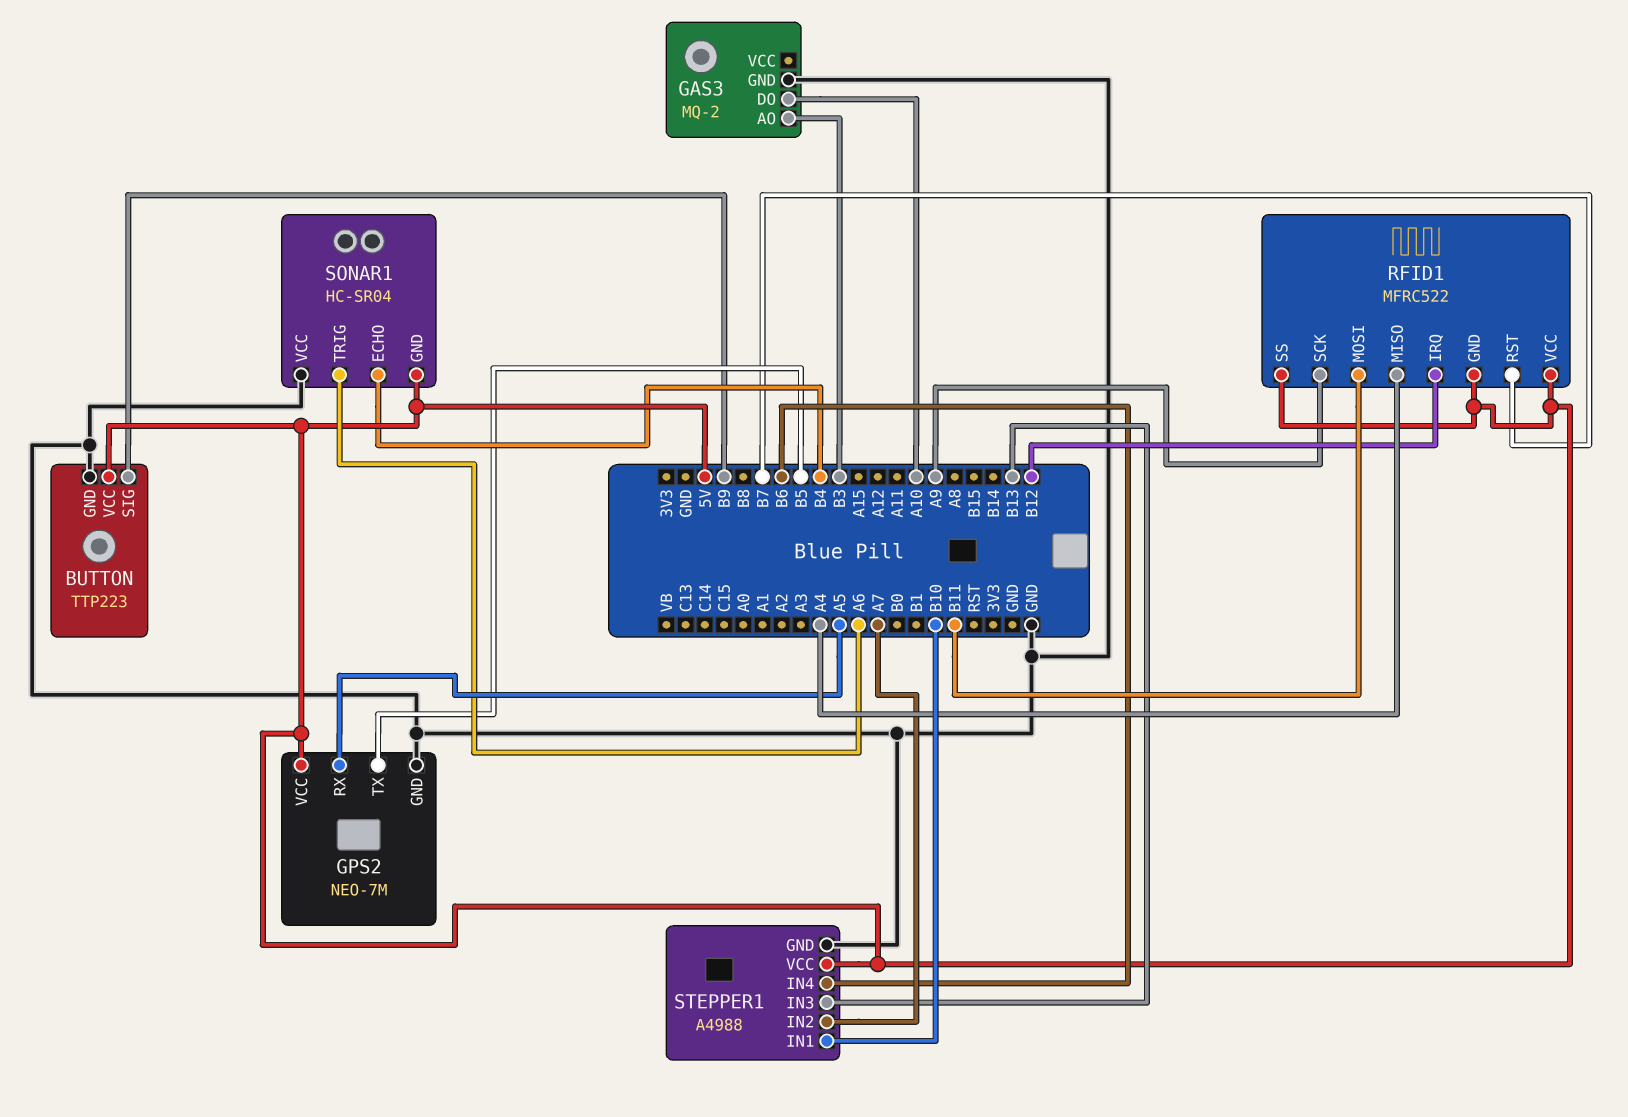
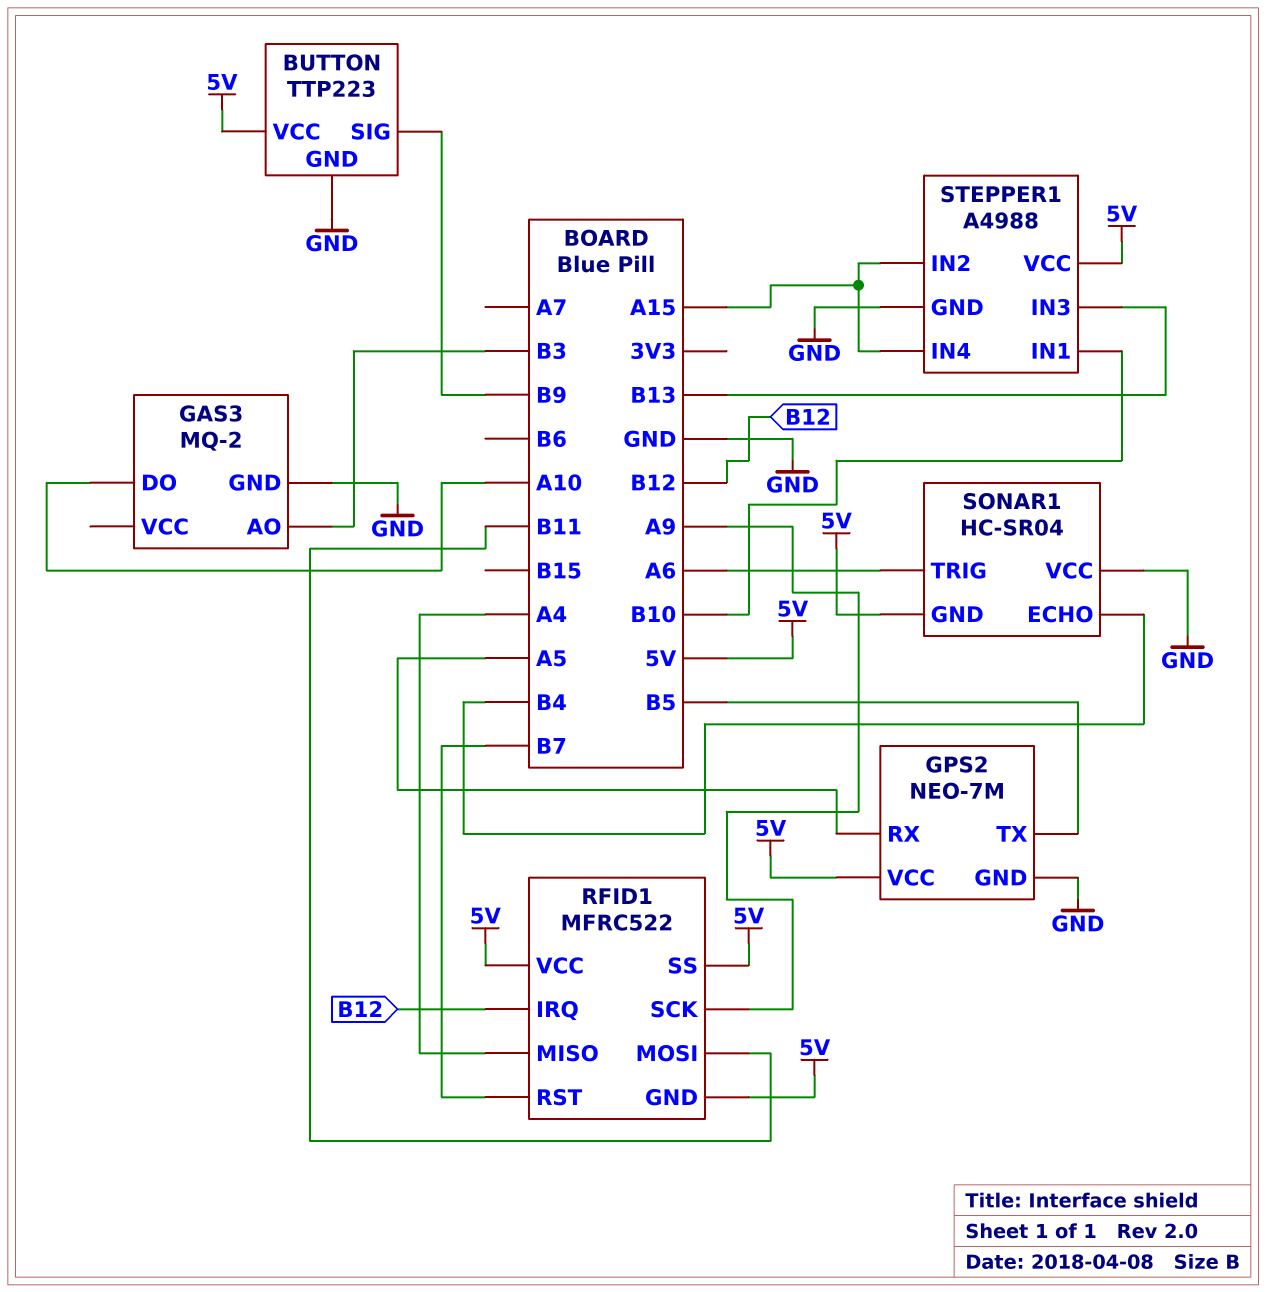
STEPPER1 pin IN2: A7 -> A15
STEPPER1 pin IN4: B6 -> A15

